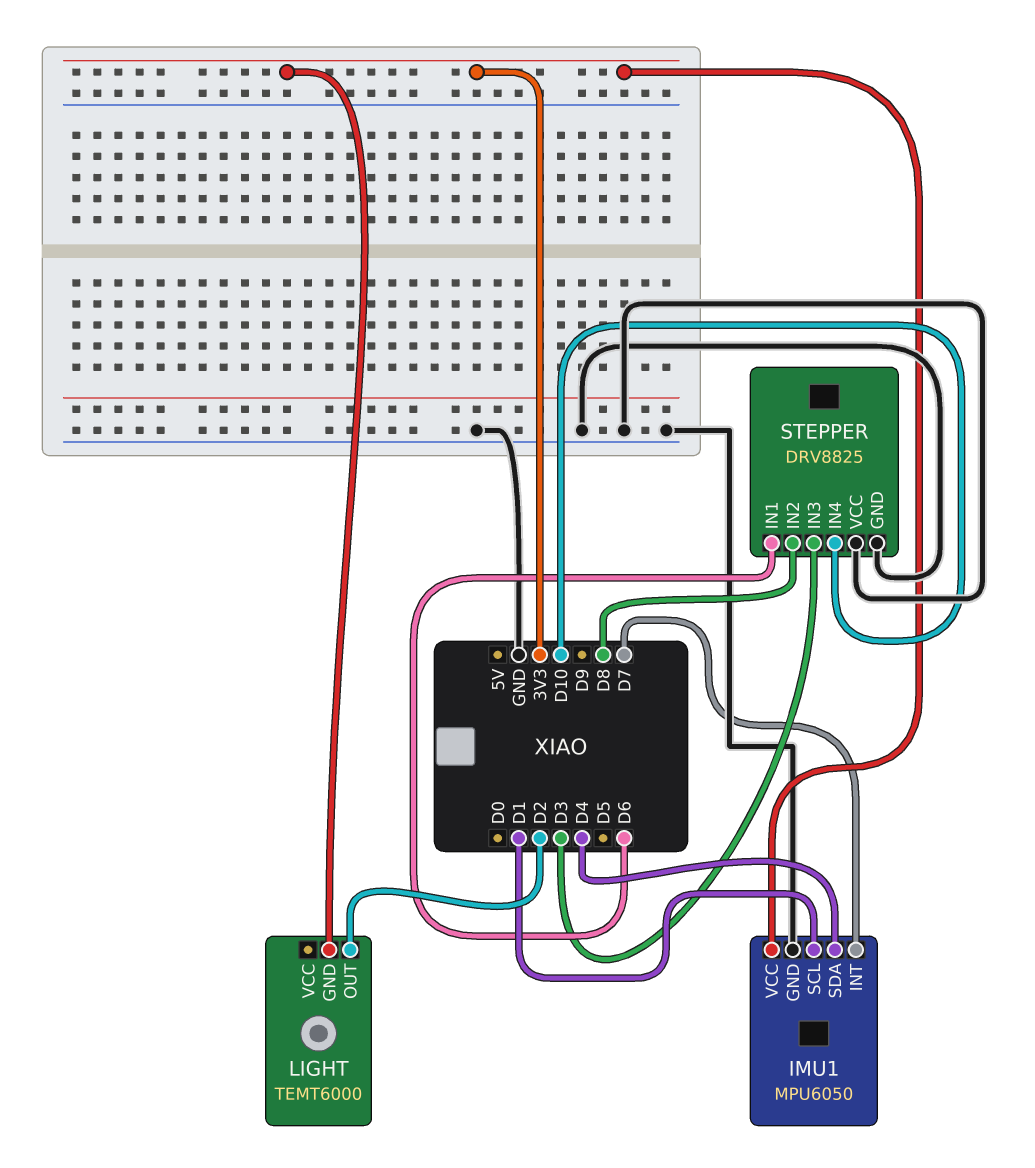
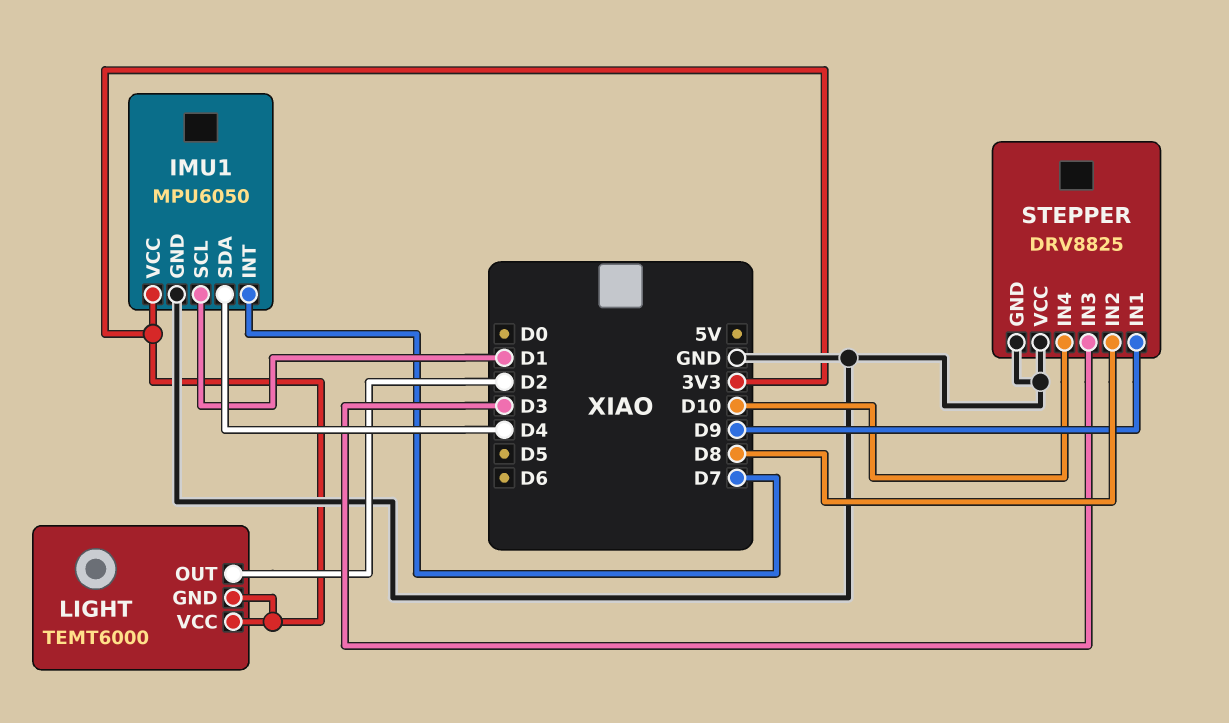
LIGHT pin VCC: none -> 3V3
STEPPER pin IN1: D6 -> D9

